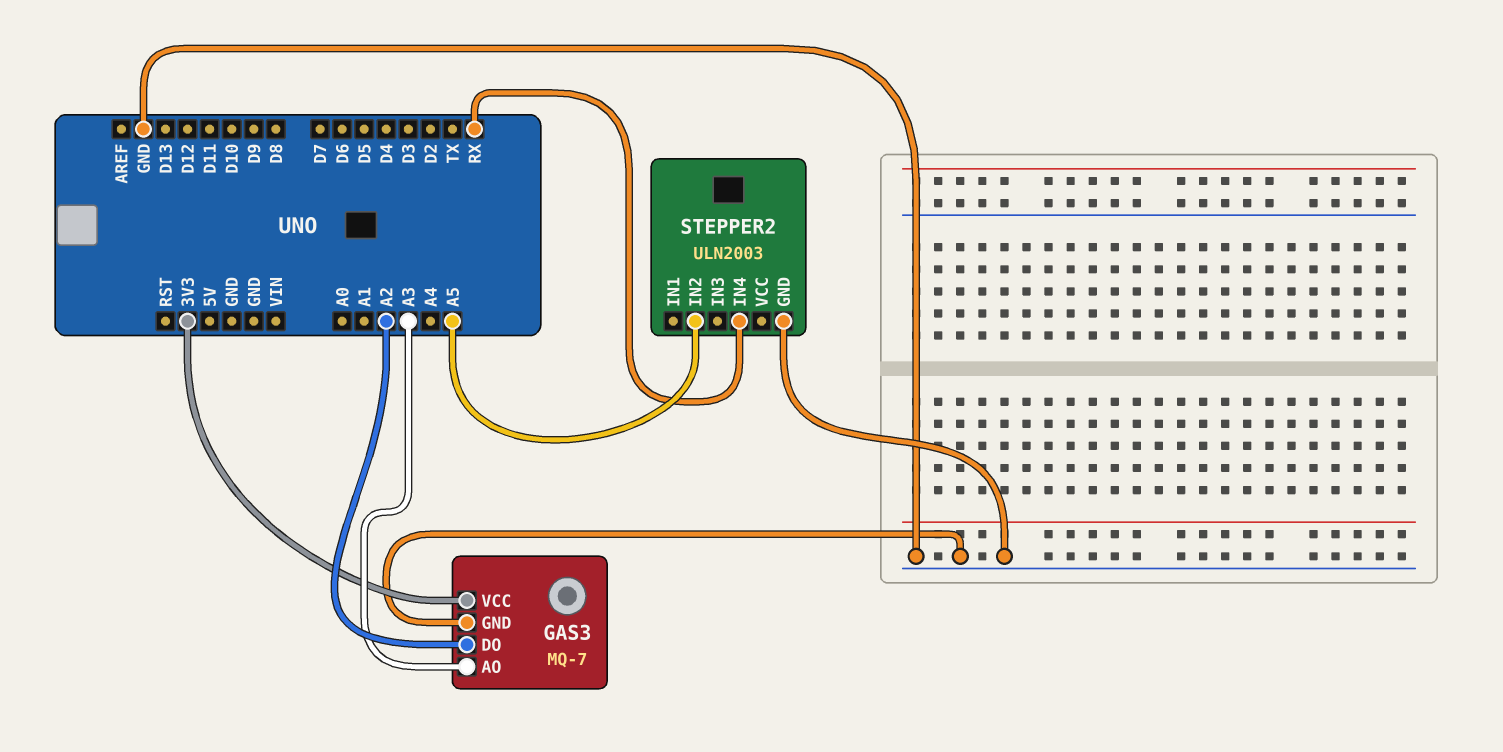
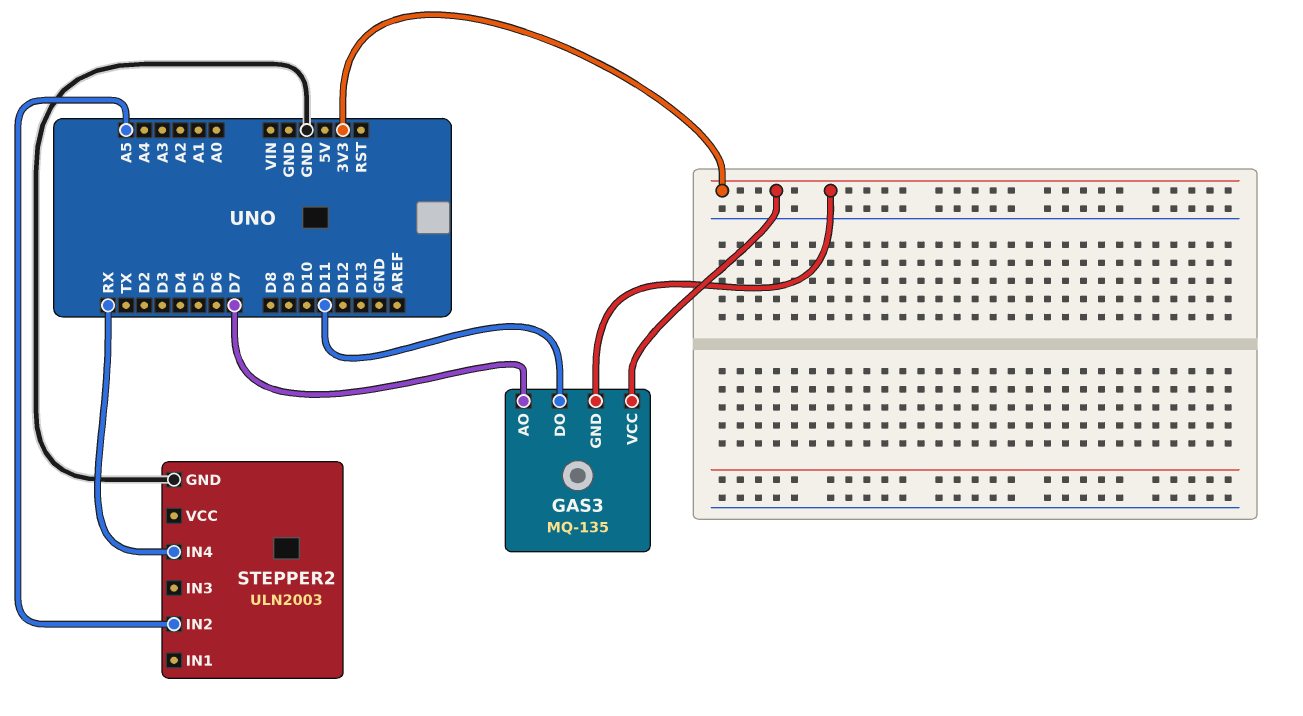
GAS3: MQ-7 -> MQ-135
GAS3 pin AO: A3 -> D7
GAS3 pin DO: A2 -> D11
GAS3 pin GND: GND -> 3V3

